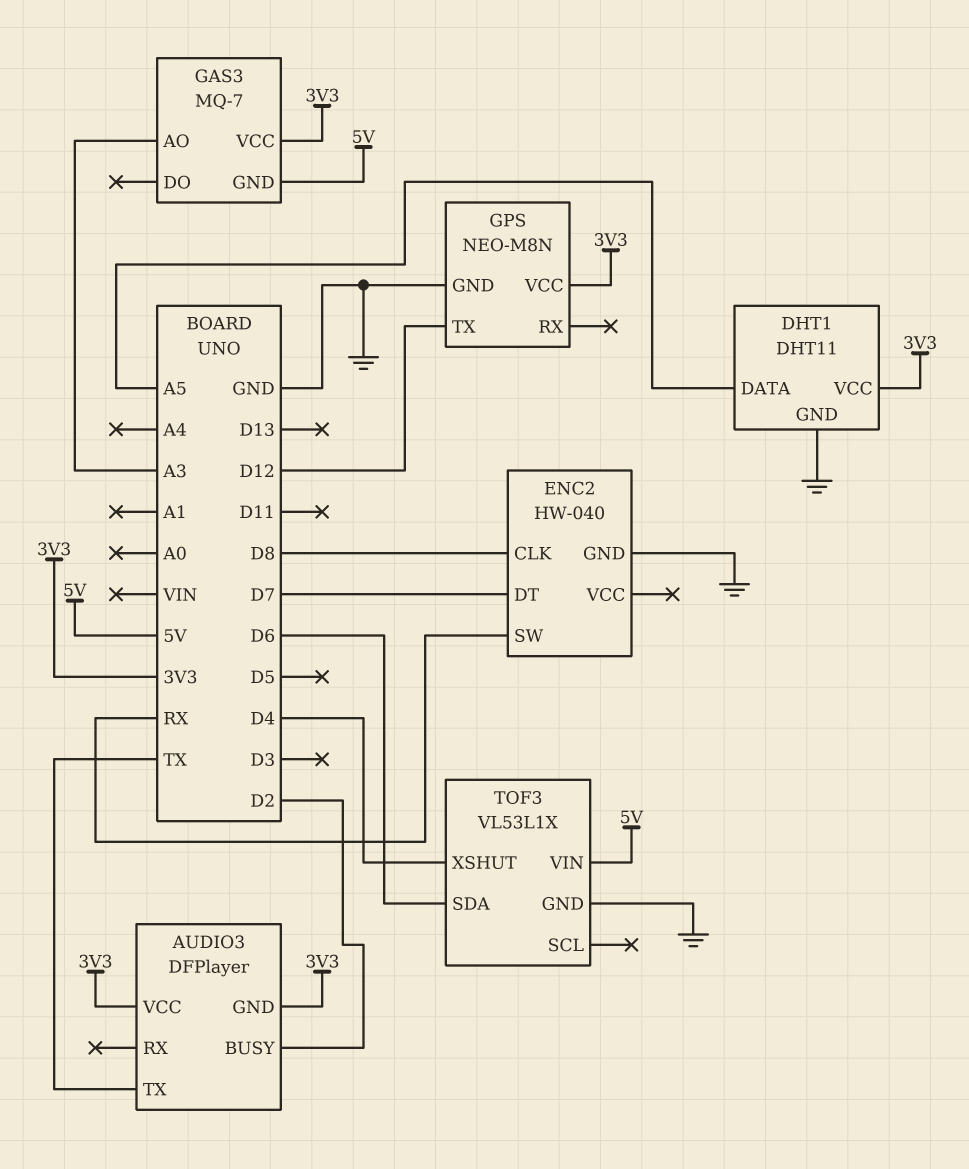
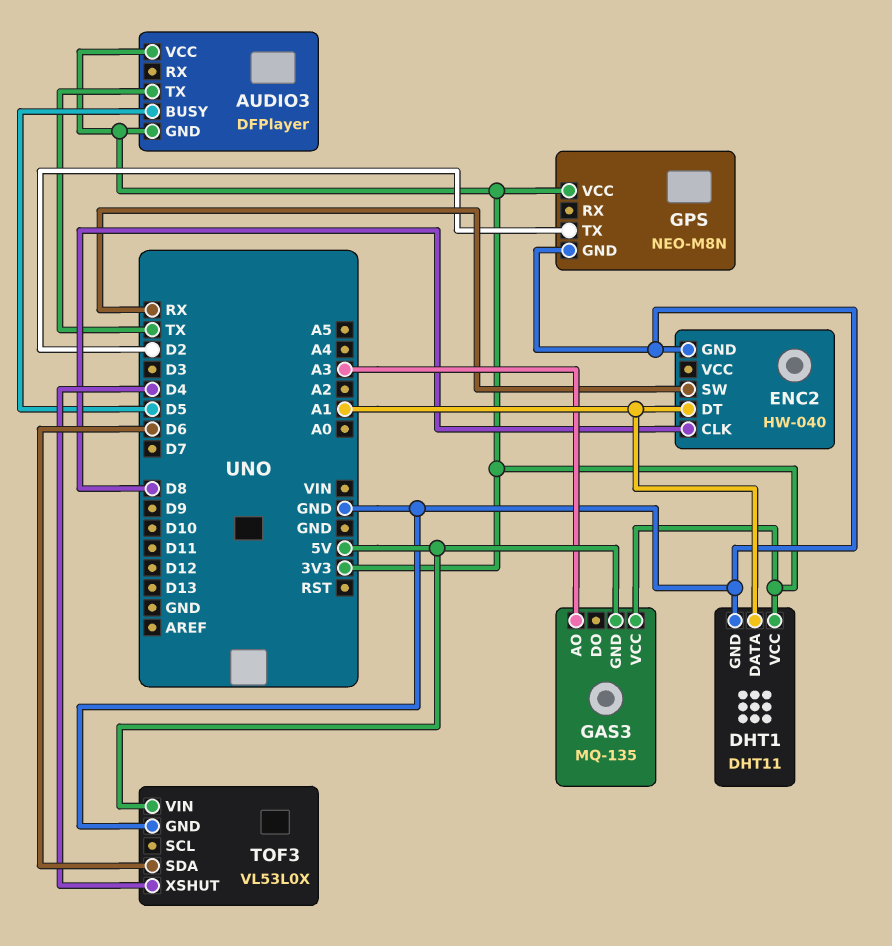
AUDIO3 pin BUSY: D2 -> D5
DHT1 pin DATA: A5 -> A1
ENC2 pin DT: D7 -> A1
GAS3: MQ-7 -> MQ-135
GPS pin TX: D12 -> D2
TOF3: VL53L1X -> VL53L0X

